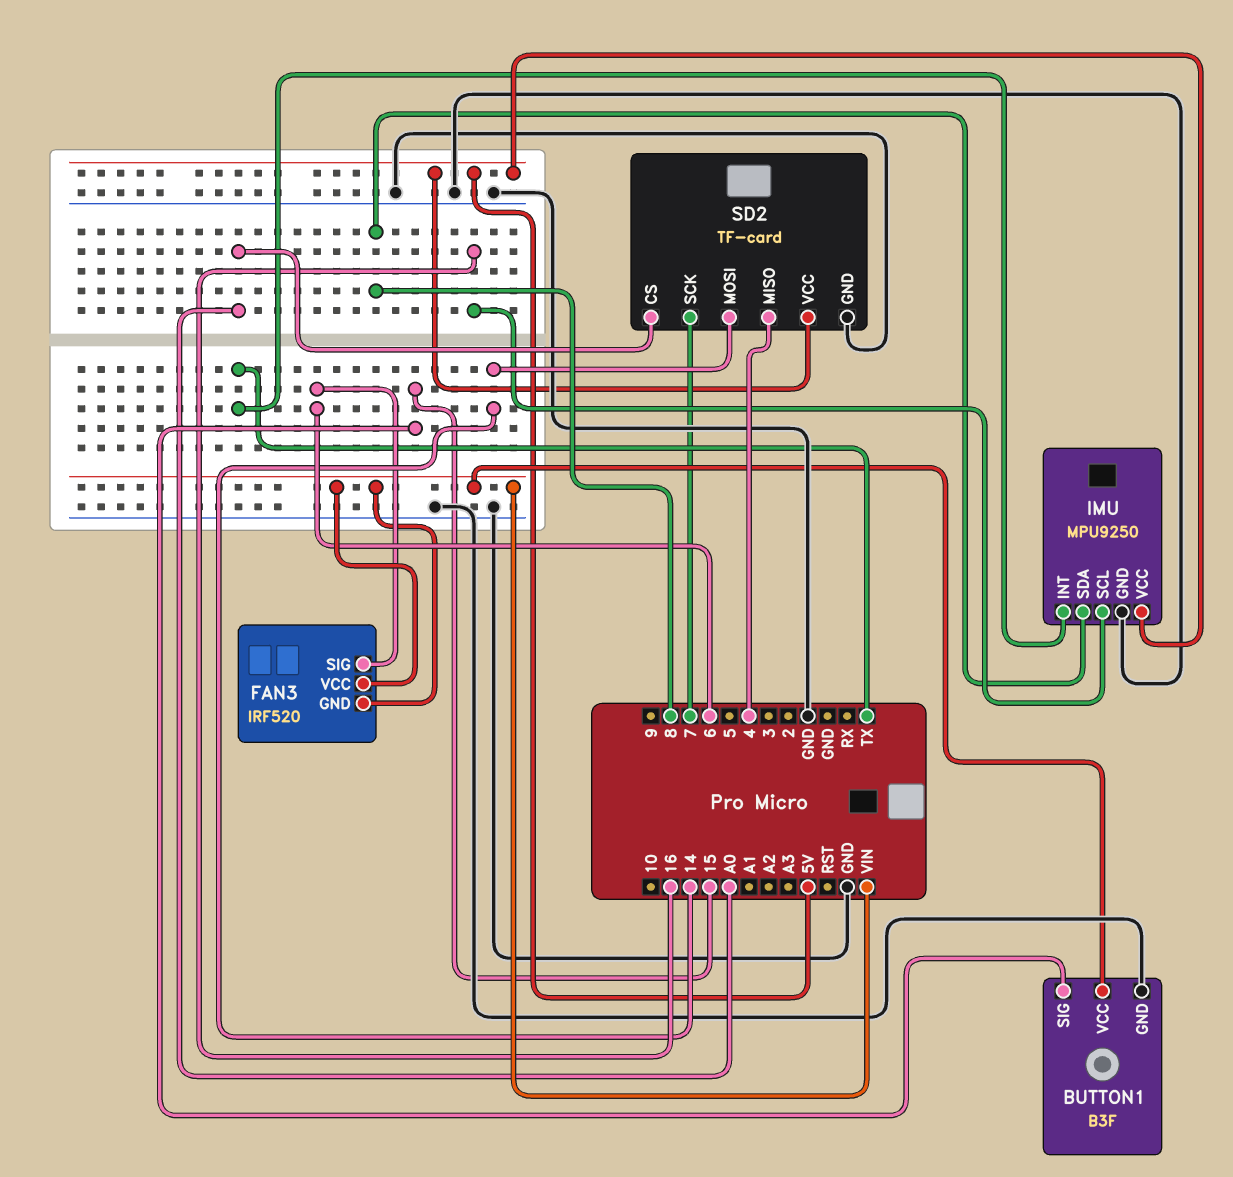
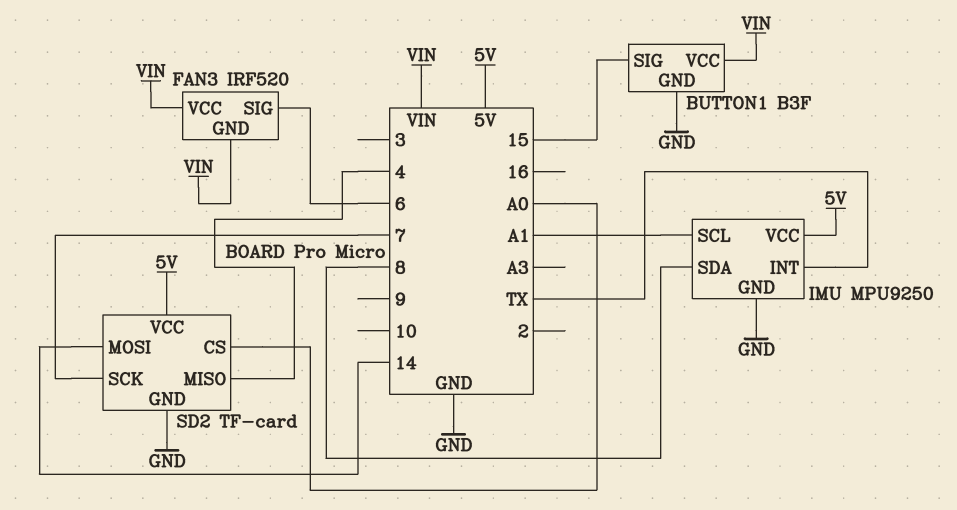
IMU pin SCL: 16 -> A1

